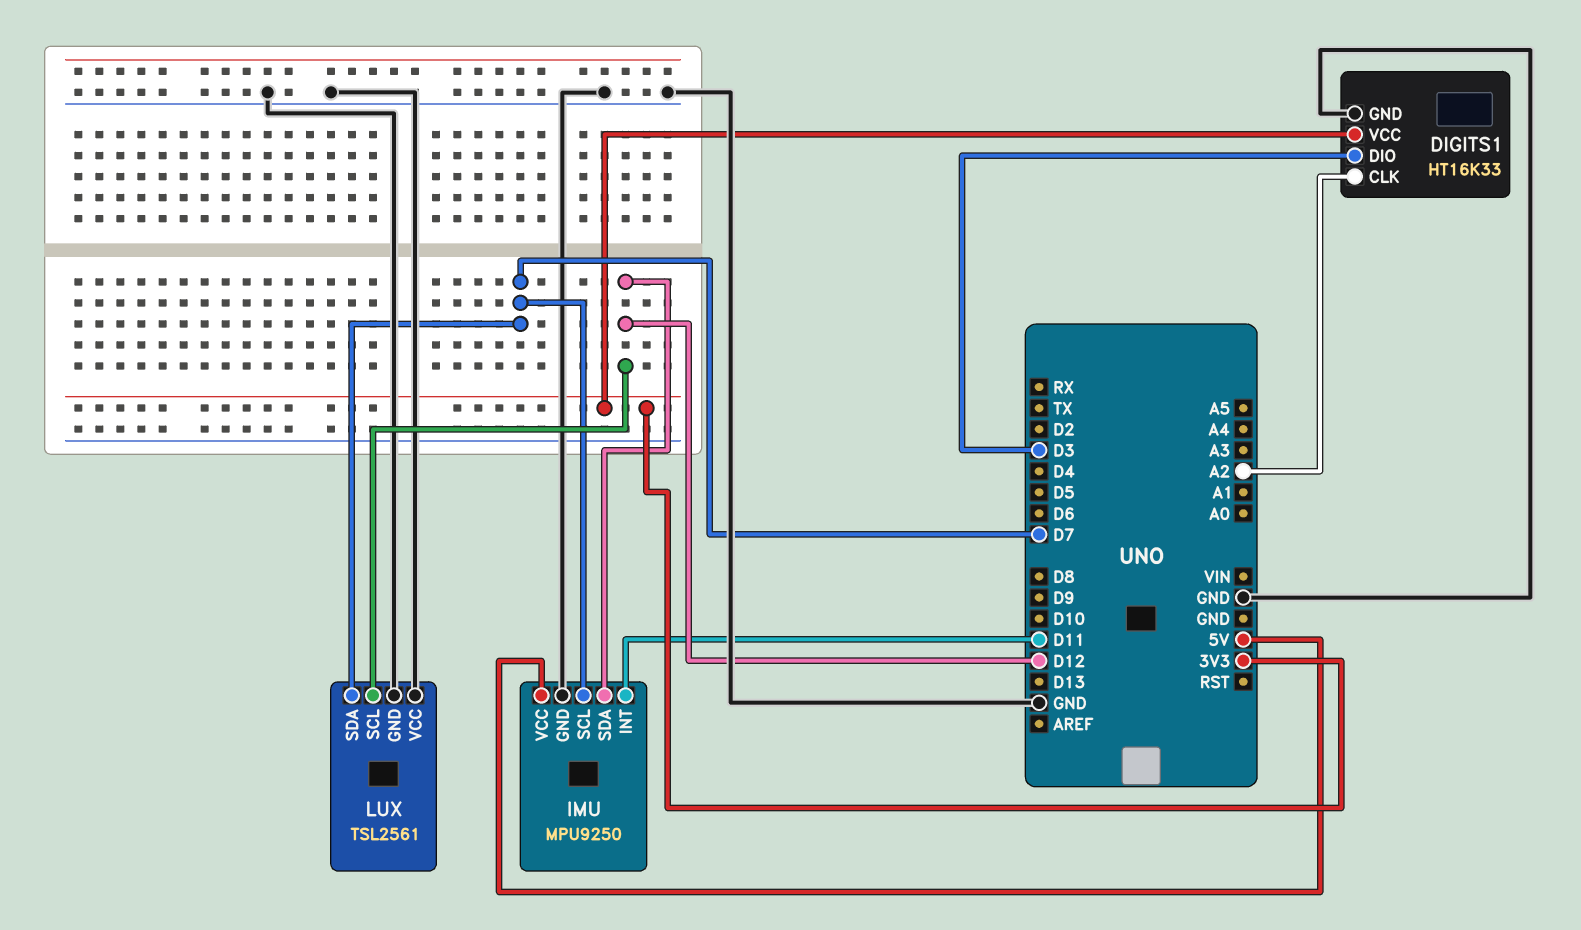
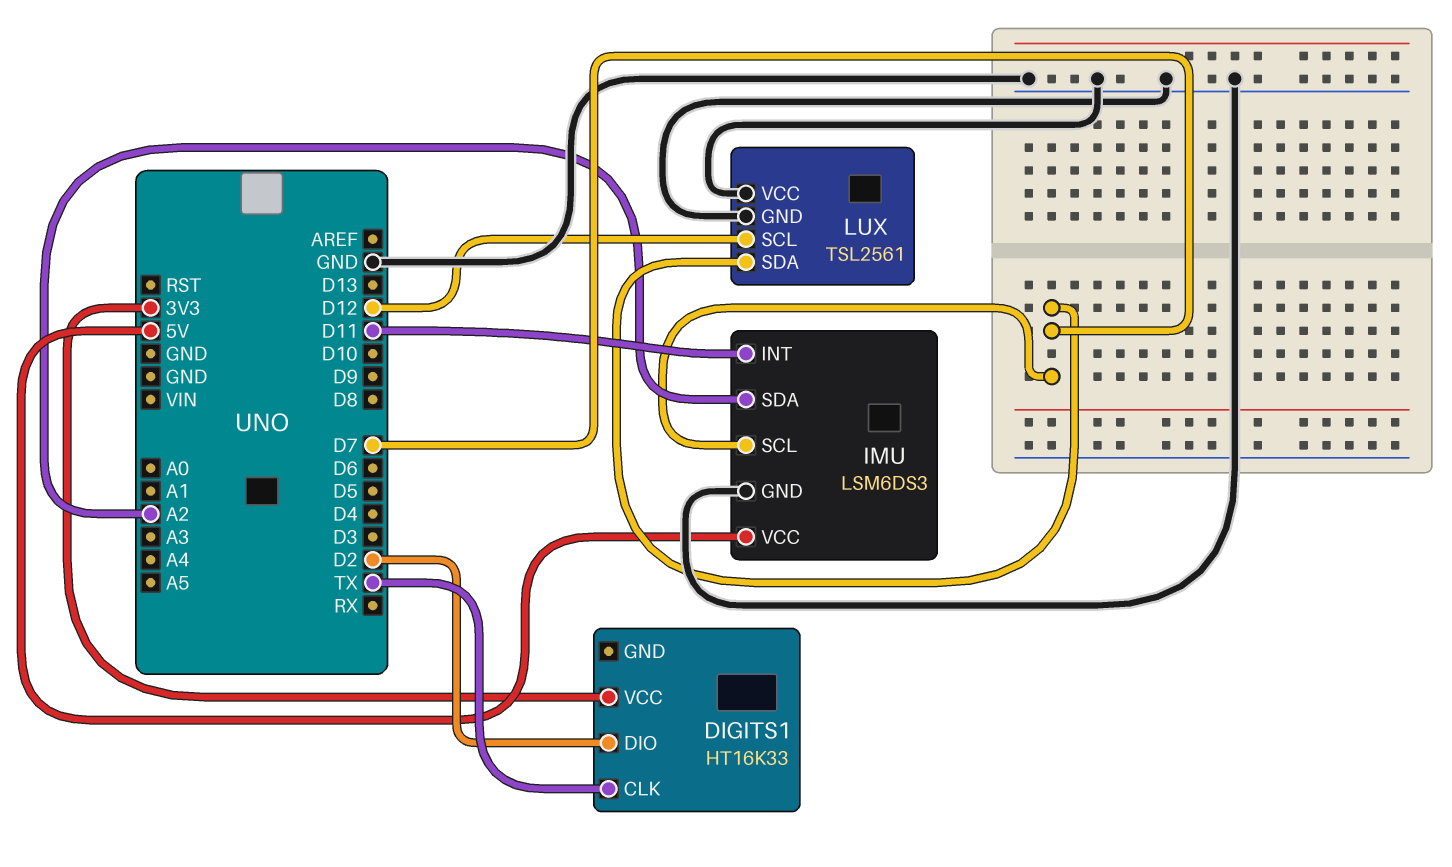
DIGITS1 pin CLK: A2 -> TX
DIGITS1 pin DIO: D3 -> D2
DIGITS1 pin GND: GND -> none
IMU: MPU9250 -> LSM6DS3
IMU pin SDA: D12 -> A2

